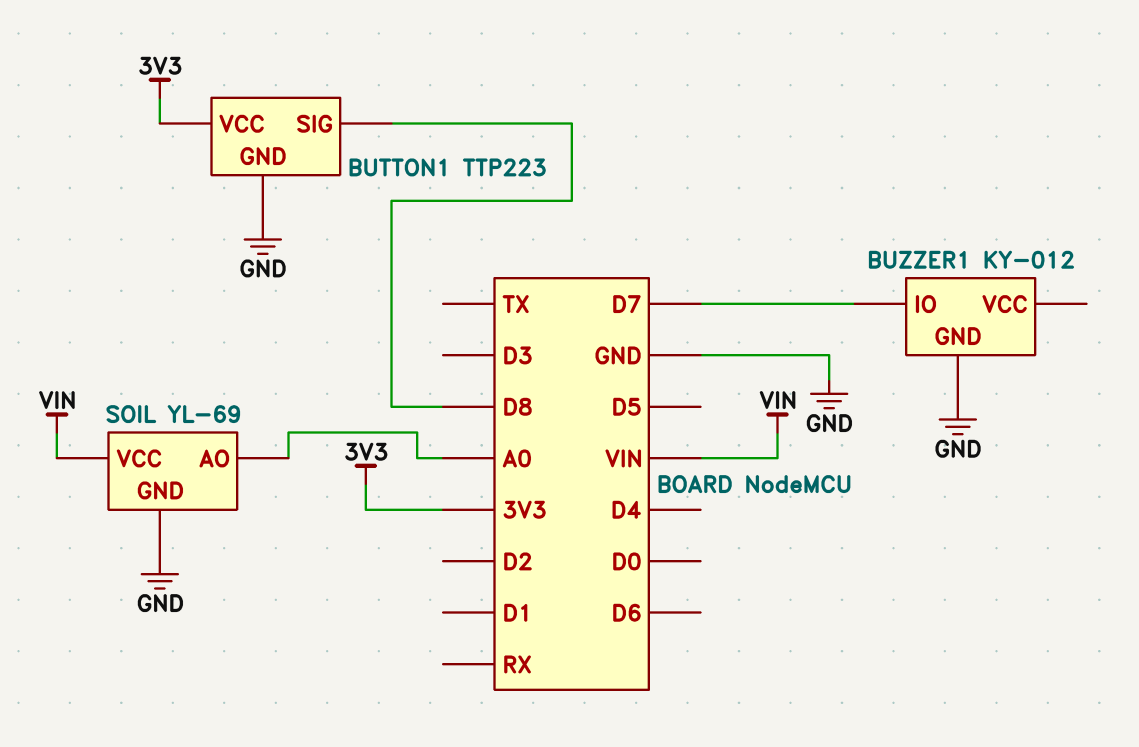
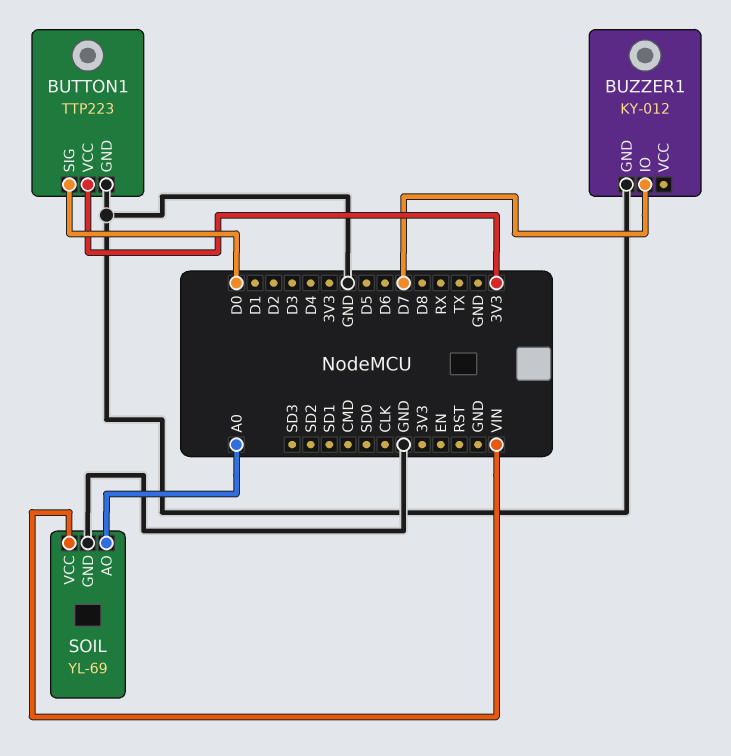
BUTTON1 pin SIG: D8 -> D0

